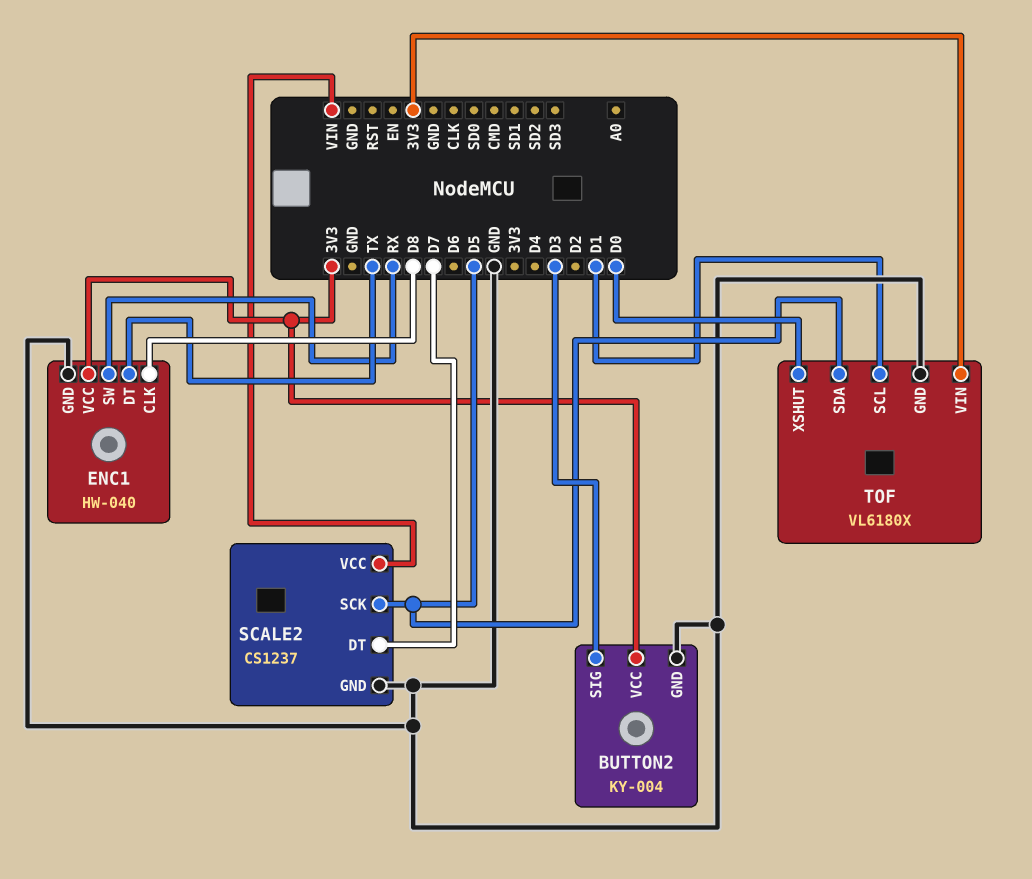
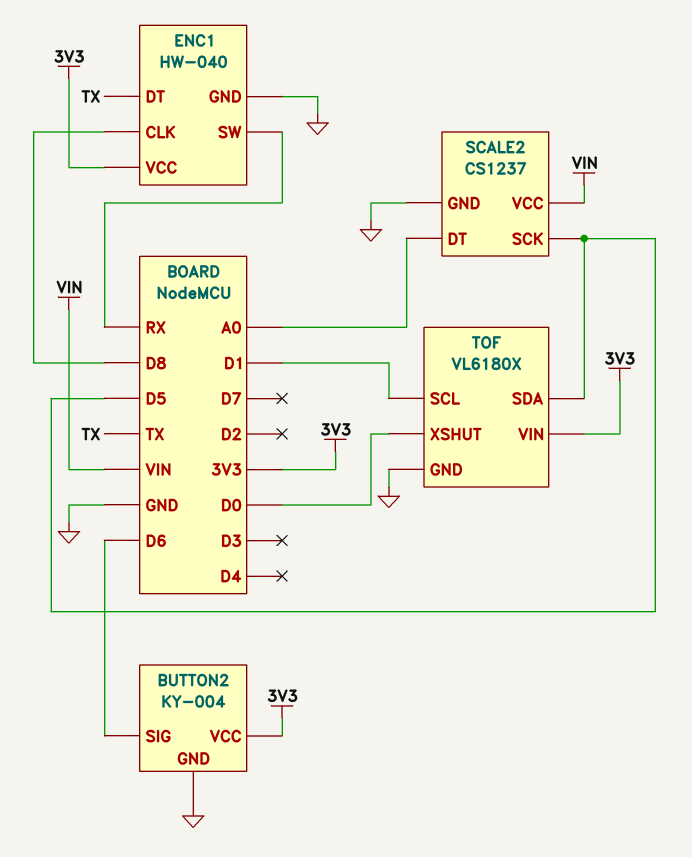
BUTTON2 pin SIG: D3 -> D6
SCALE2 pin DT: D7 -> A0

